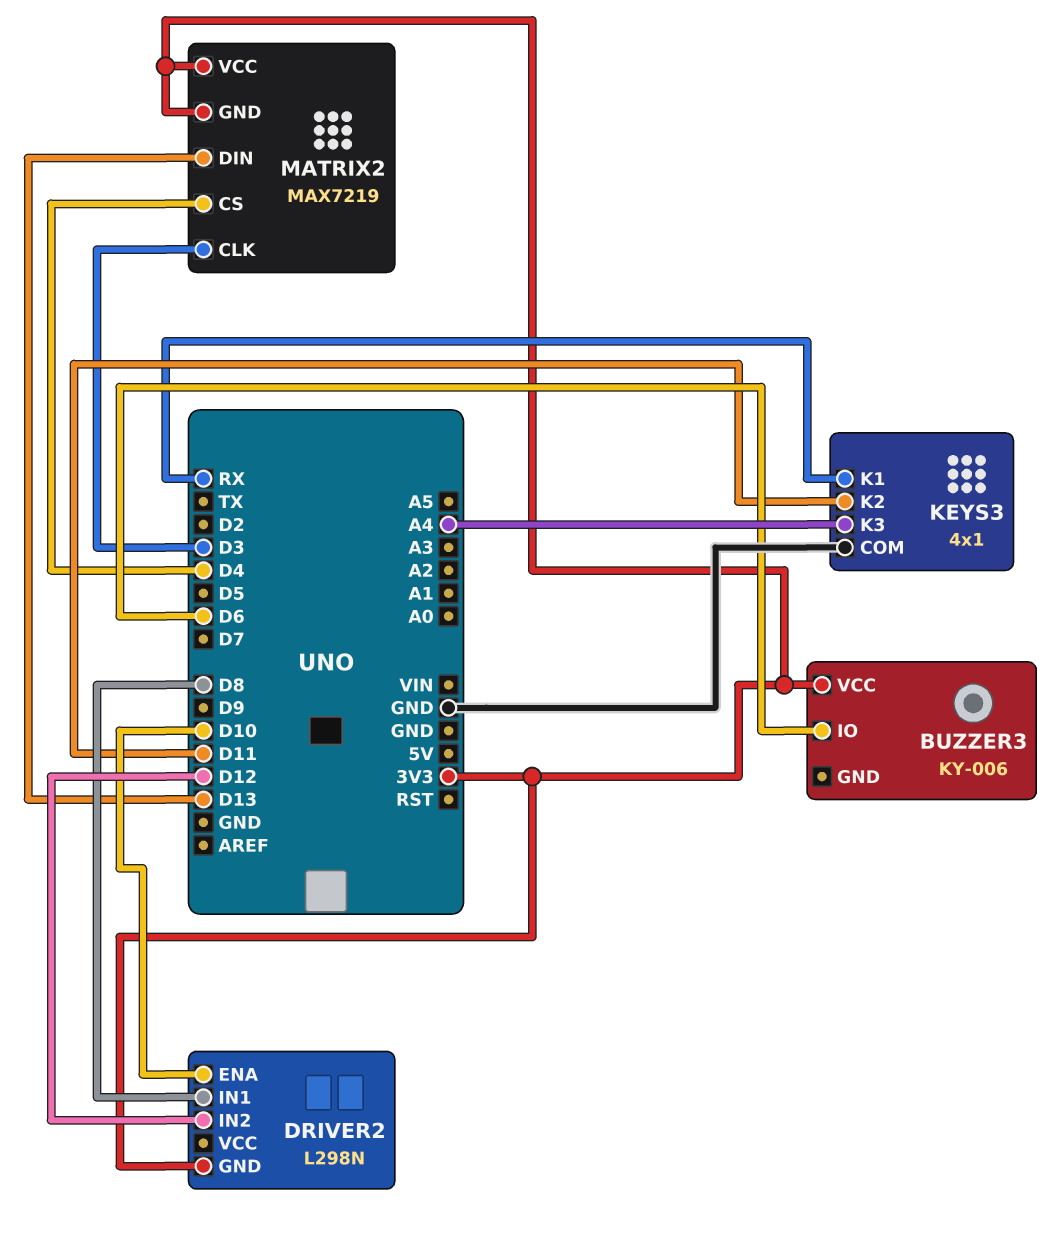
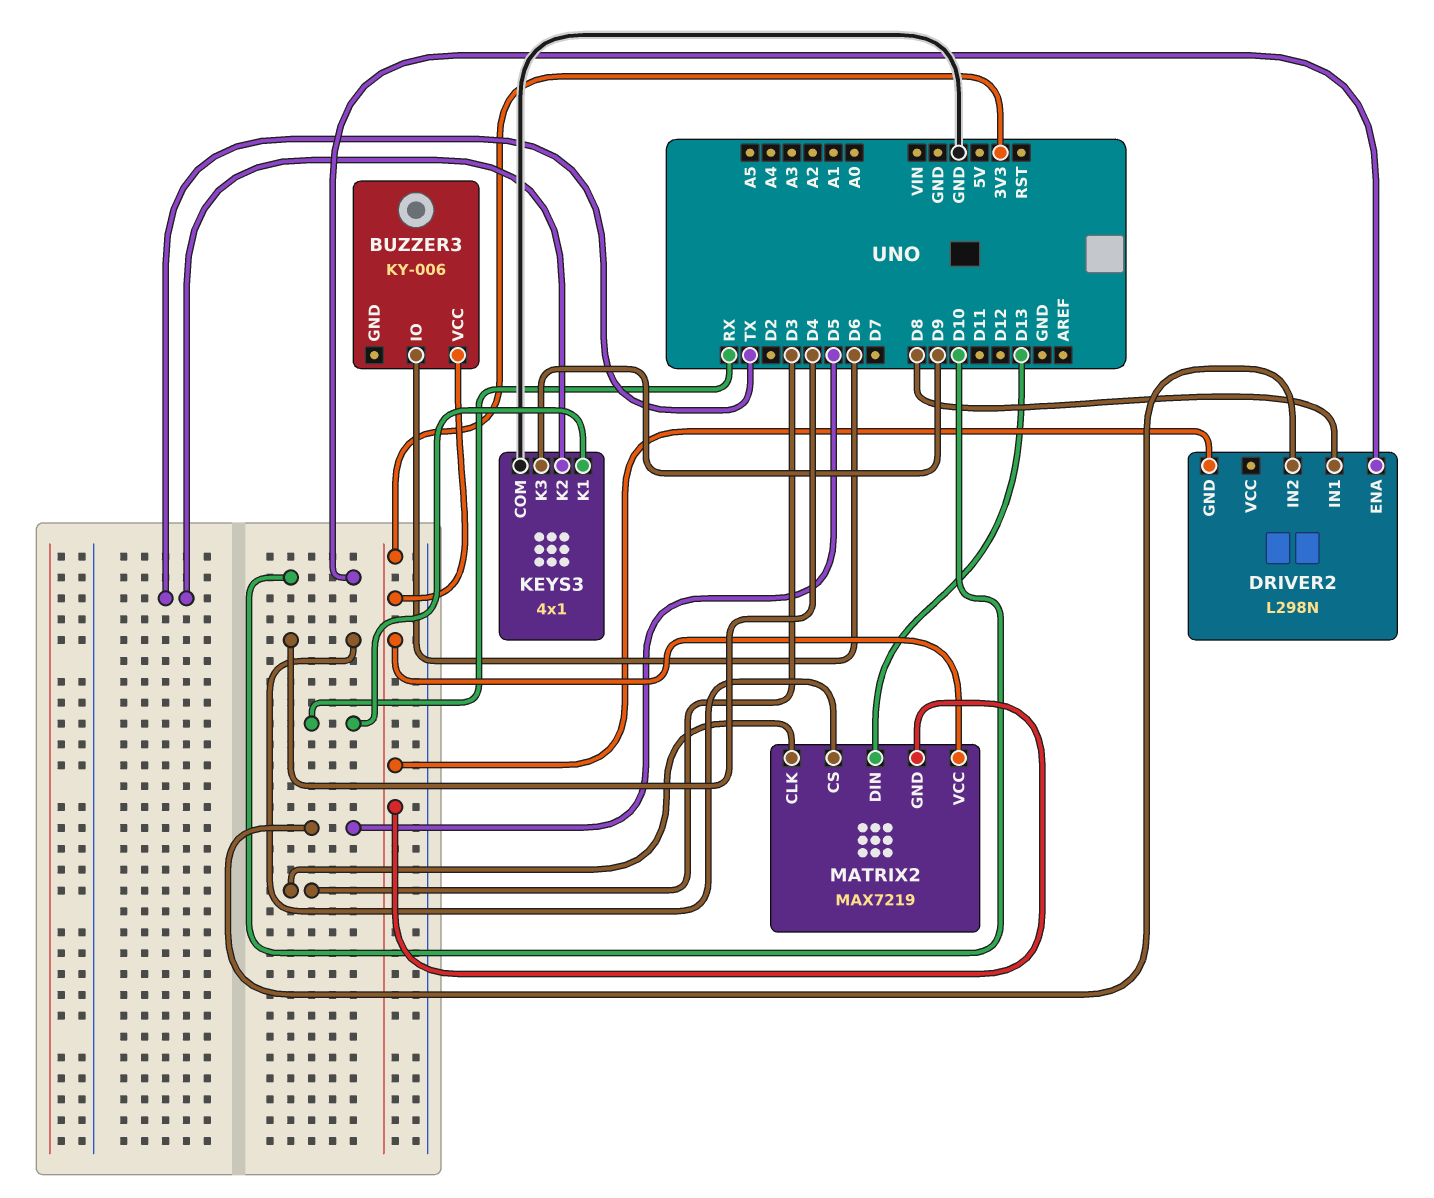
DRIVER2 pin IN2: D12 -> D5
KEYS3 pin K2: D11 -> TX
KEYS3 pin K3: A4 -> D9

